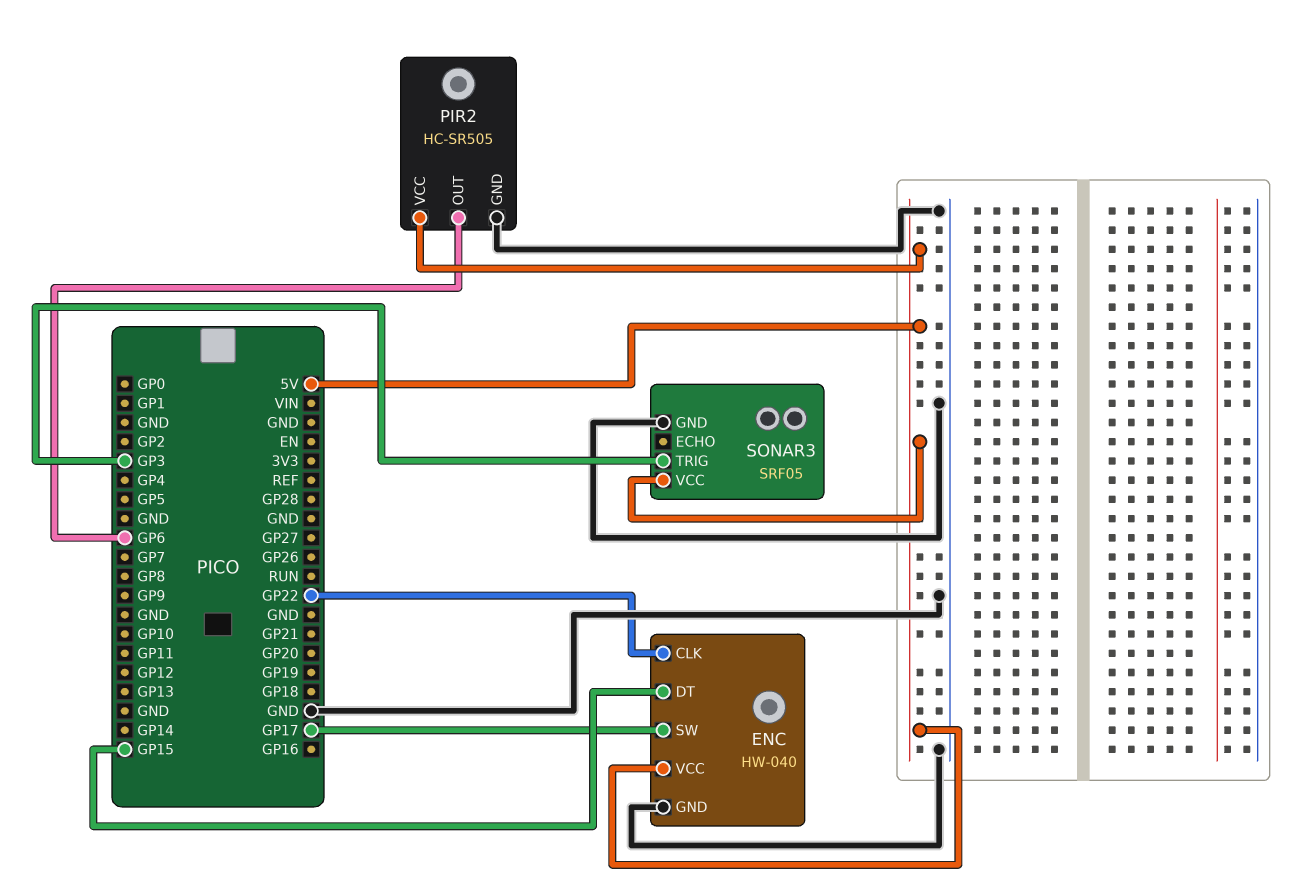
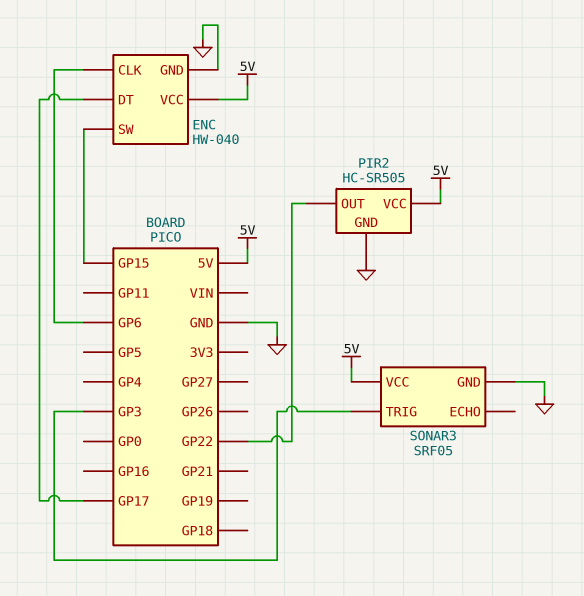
ENC pin CLK: GP22 -> GP6
ENC pin DT: GP15 -> GP17
ENC pin SW: GP17 -> GP15
PIR2 pin OUT: GP6 -> GP22

